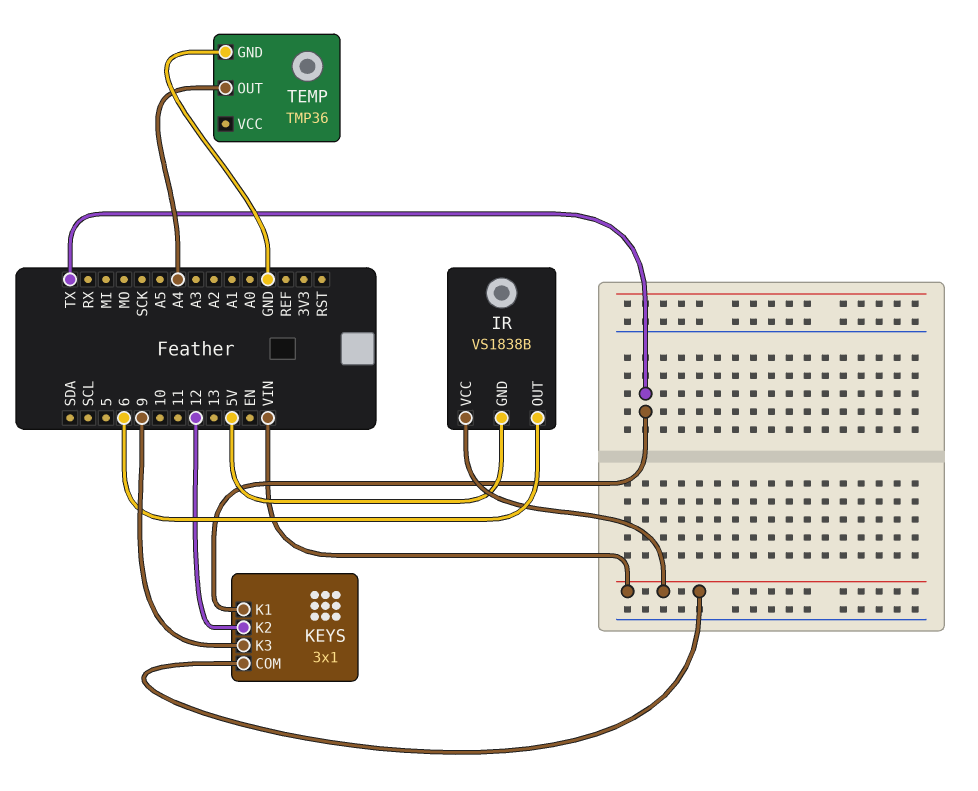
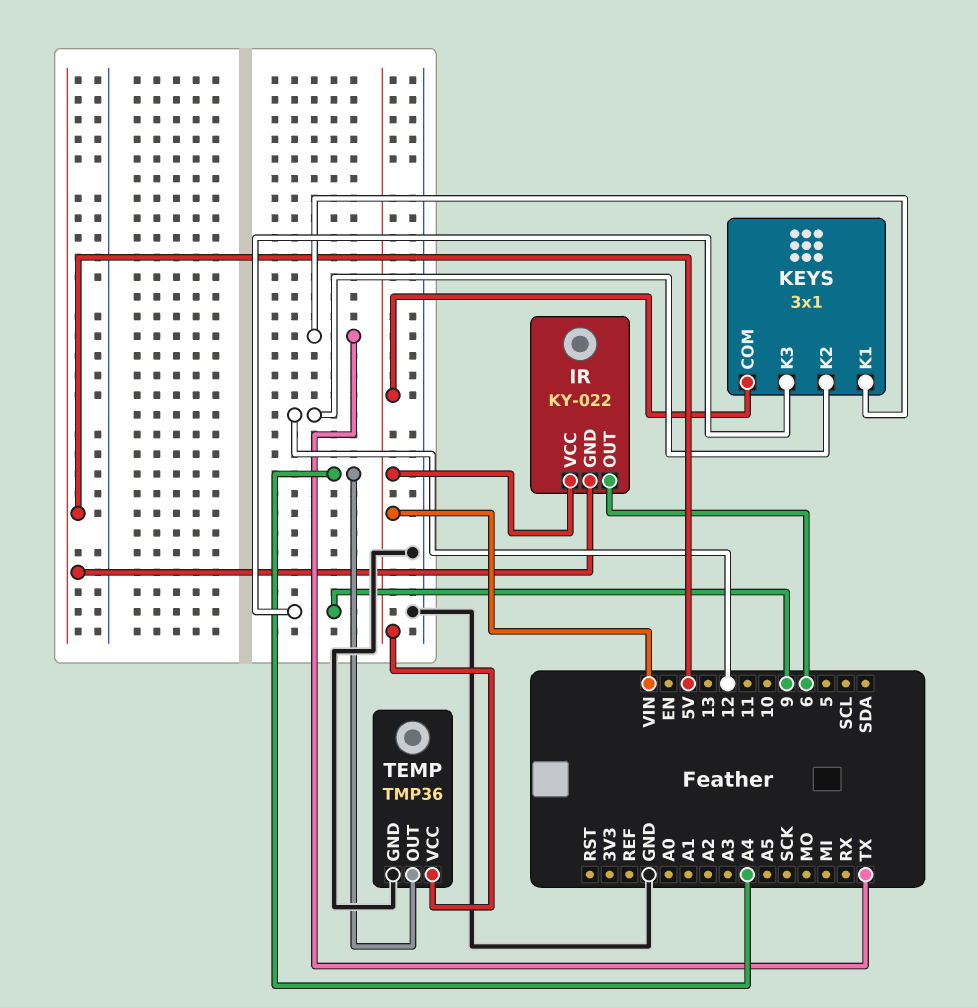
IR: VS1838B -> KY-022
TEMP pin VCC: none -> VIN

